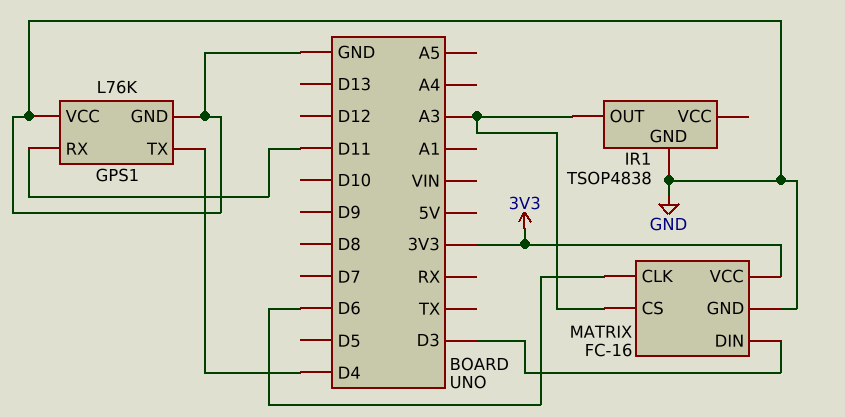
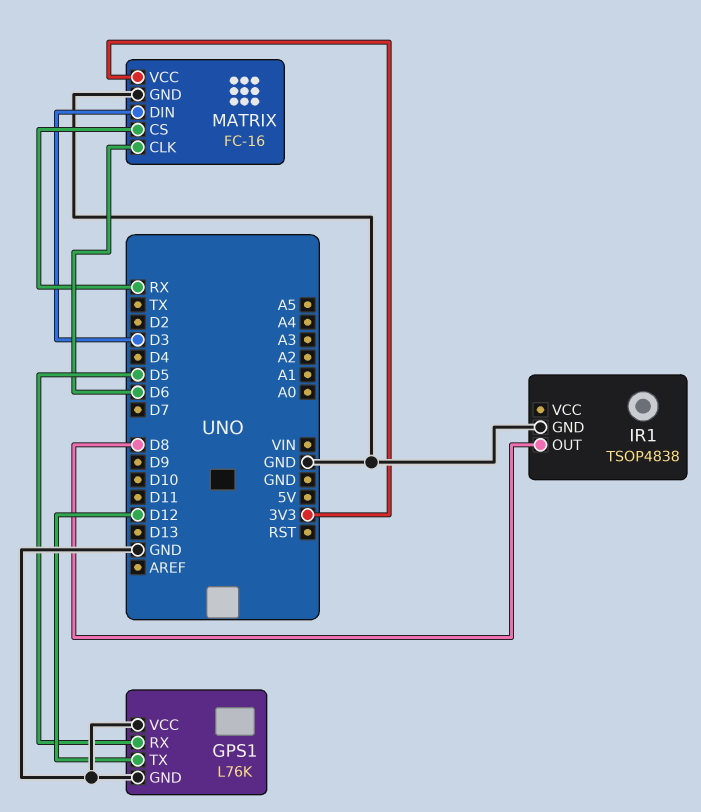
GPS1 pin RX: D11 -> D5
GPS1 pin TX: D4 -> D12
IR1 pin OUT: A3 -> D8
MATRIX pin CS: A3 -> RX

